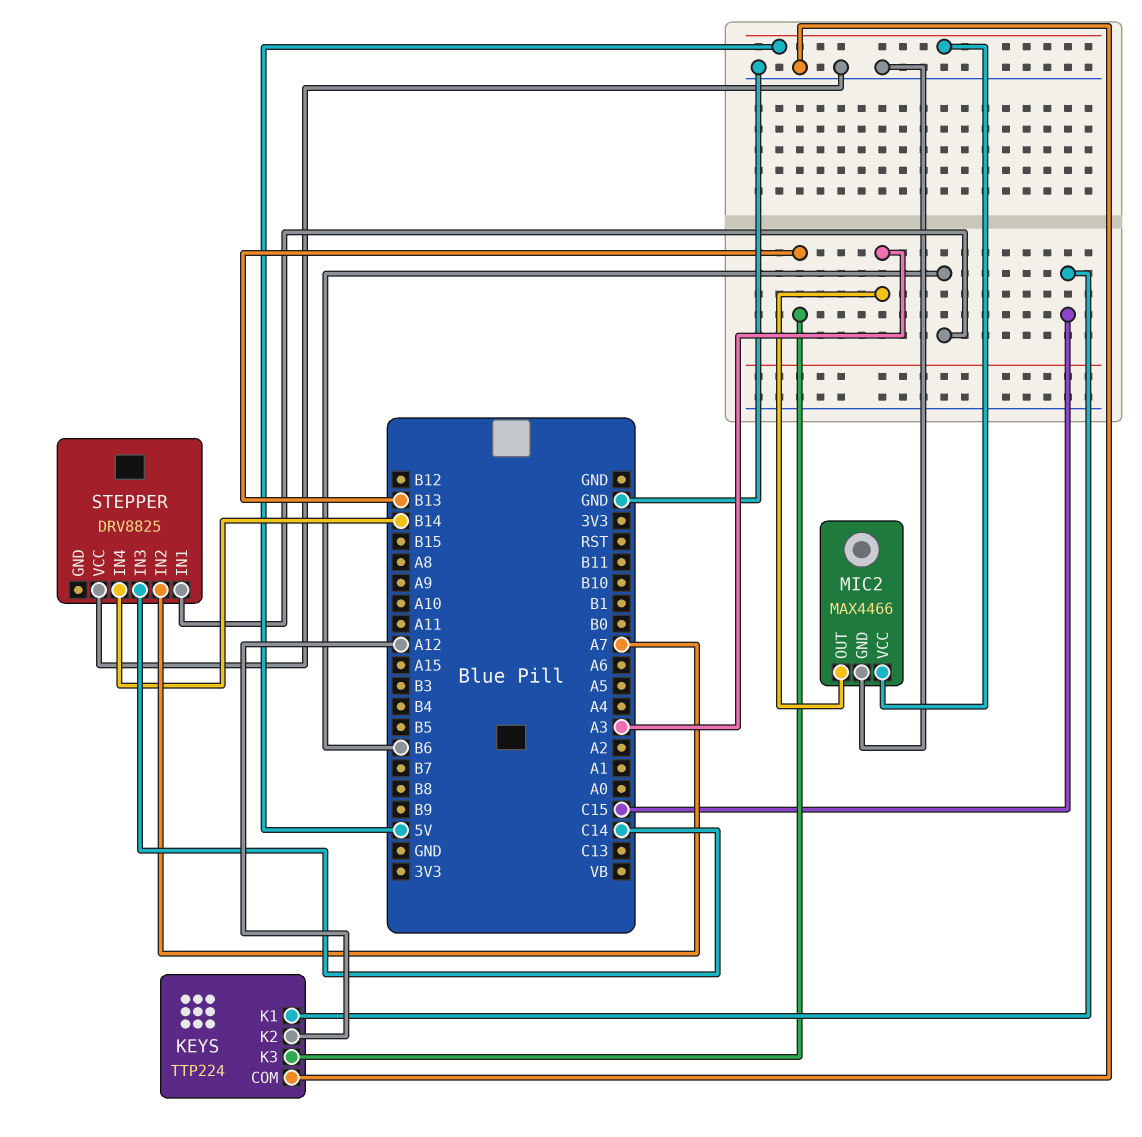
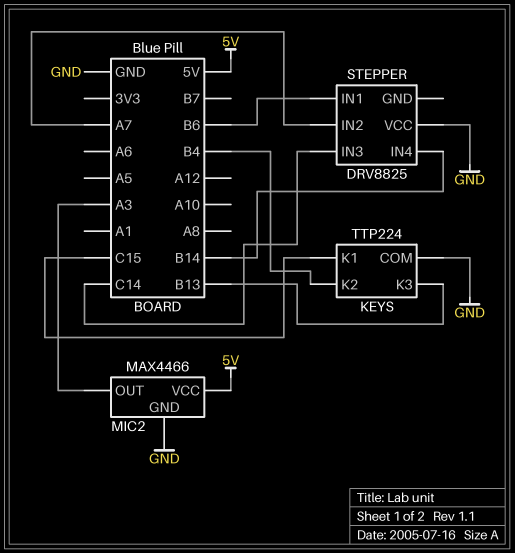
KEYS pin K2: A12 -> B4

